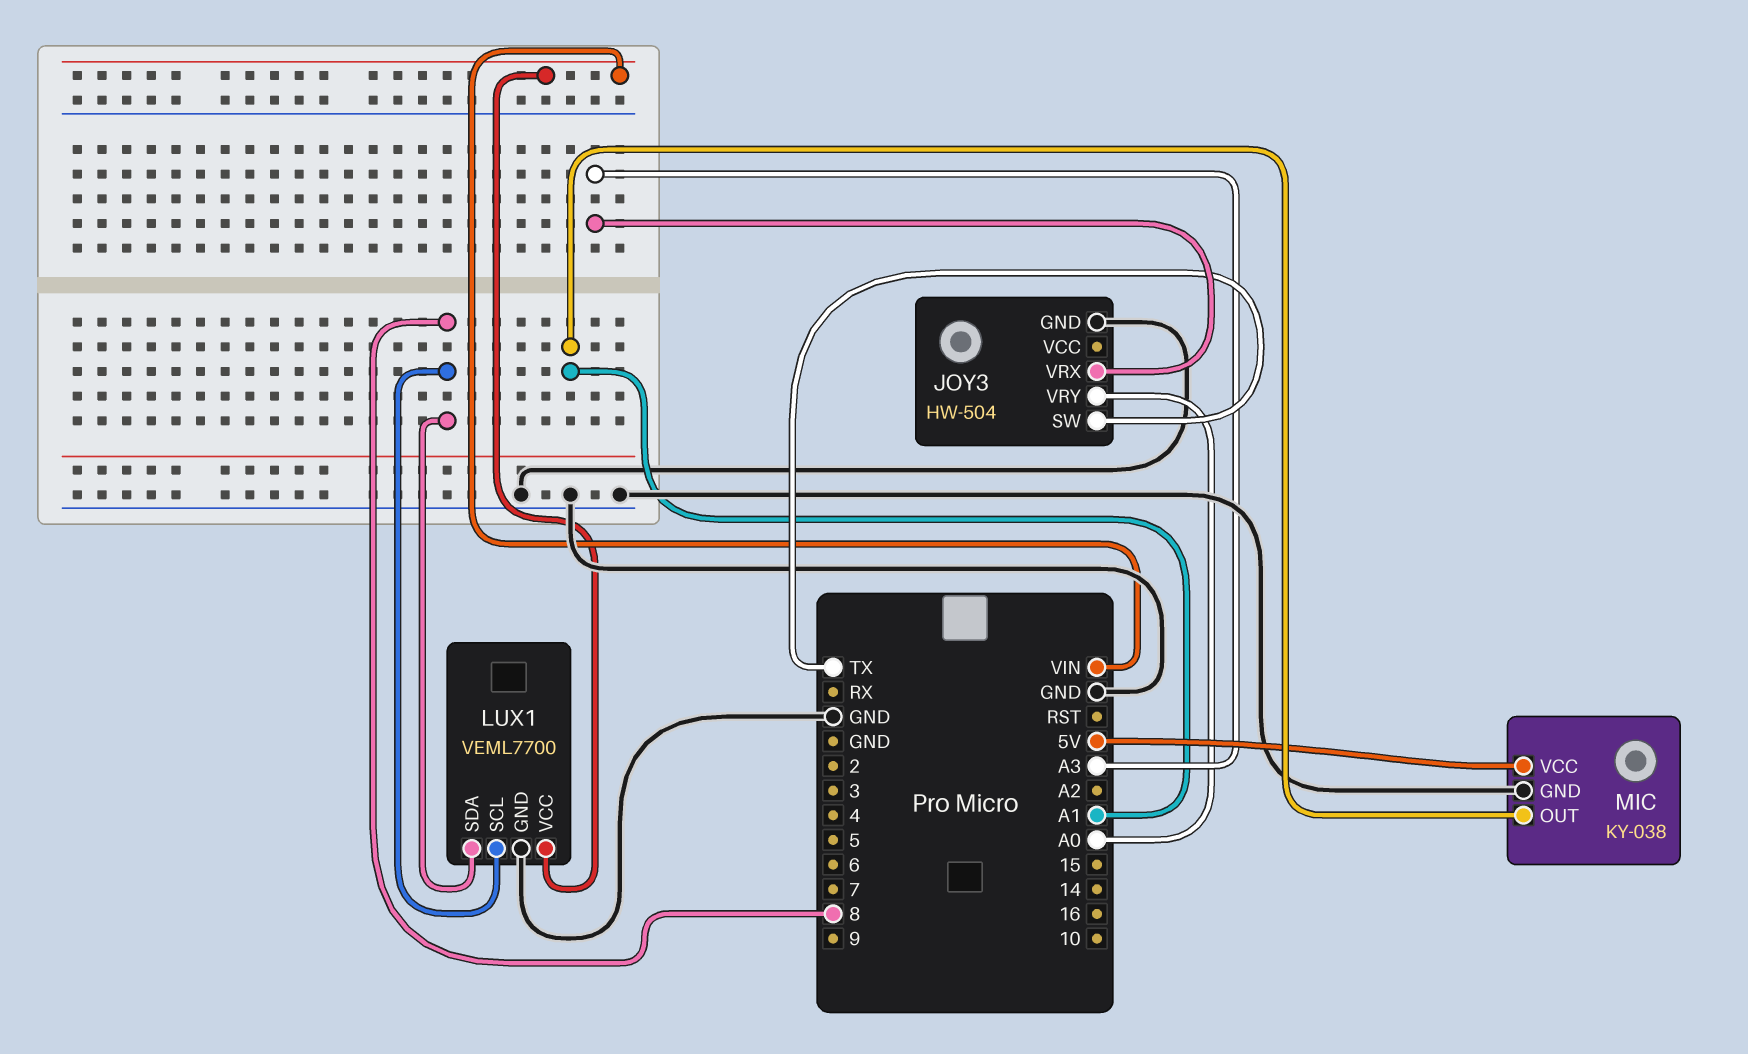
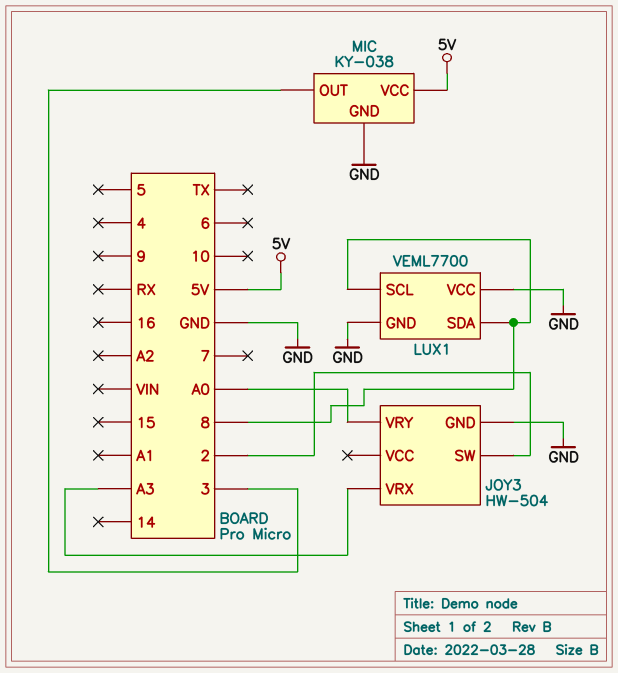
JOY3 pin SW: TX -> 2
LUX1 pin VCC: VIN -> GND
MIC pin OUT: A1 -> 3

